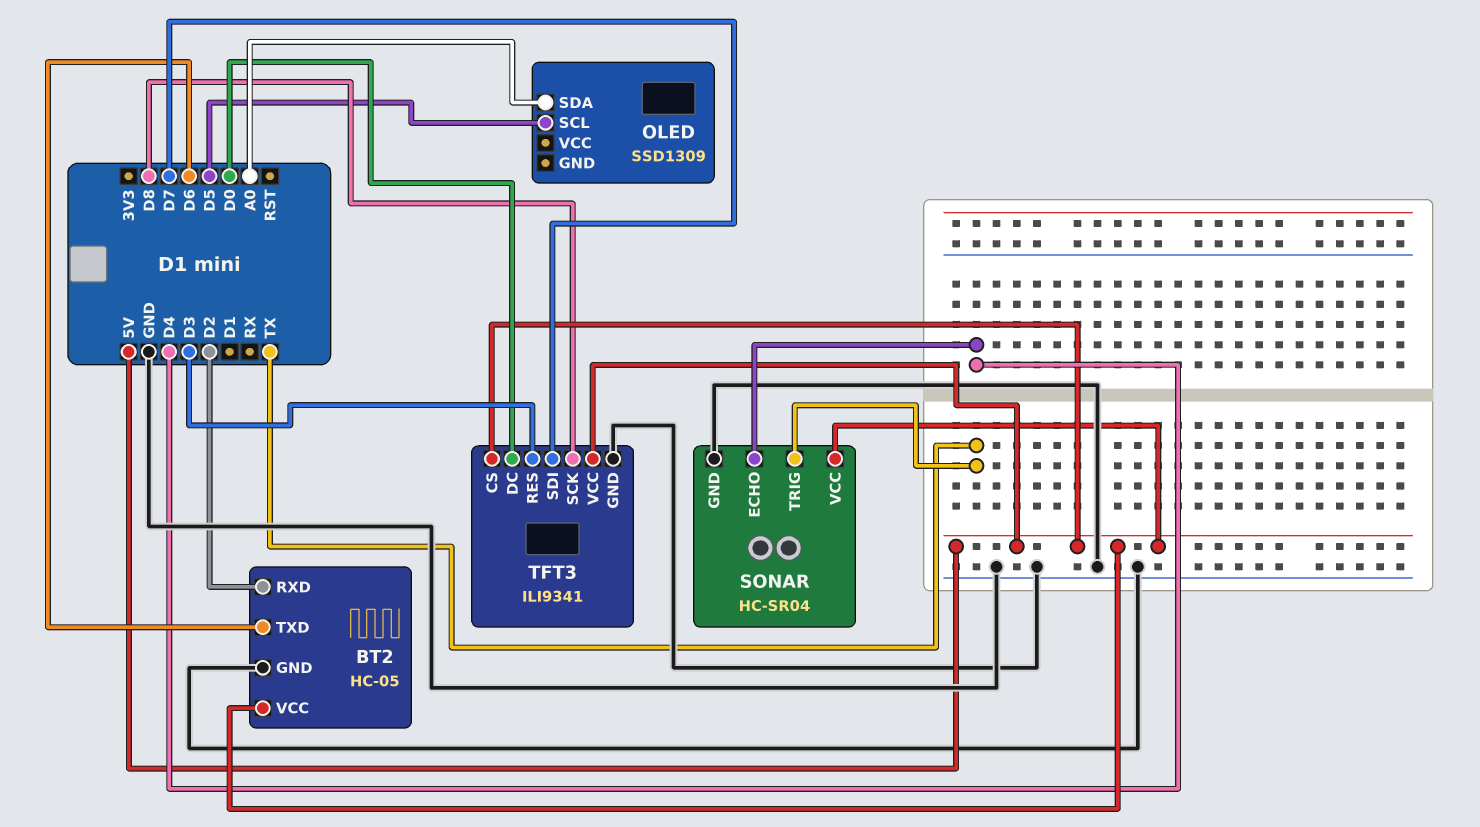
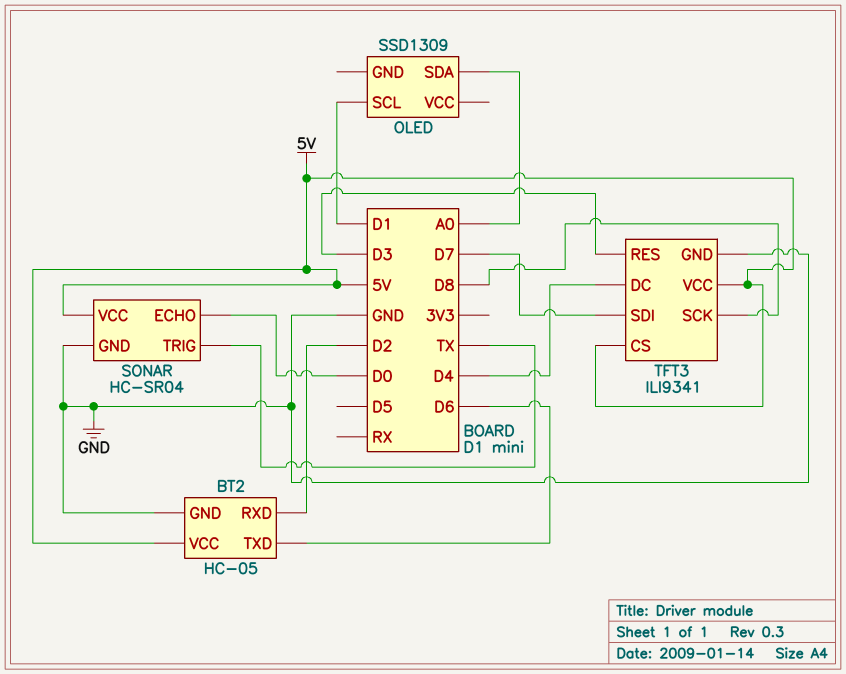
OLED pin SCL: D5 -> D1
SONAR pin ECHO: D4 -> D0
TFT3 pin DC: D0 -> D4

